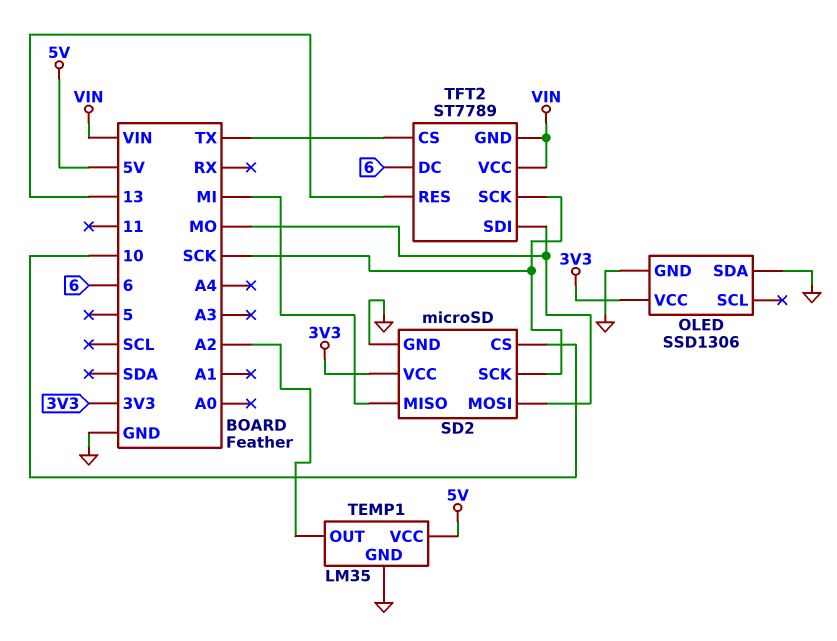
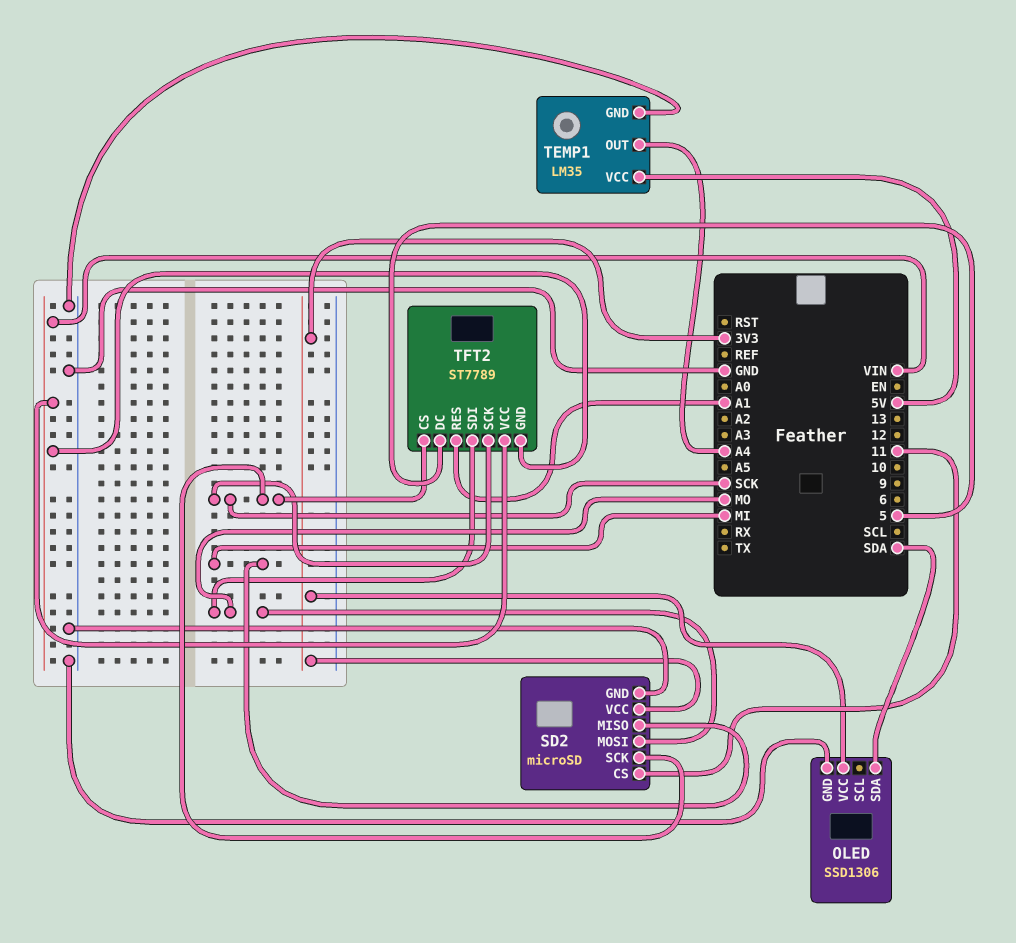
OLED pin SDA: GND -> SDA
SD2 pin CS: 10 -> 11
TEMP1 pin OUT: A2 -> A4
TFT2 pin CS: TX -> SCK
TFT2 pin DC: 6 -> 5
TFT2 pin RES: 13 -> A1

